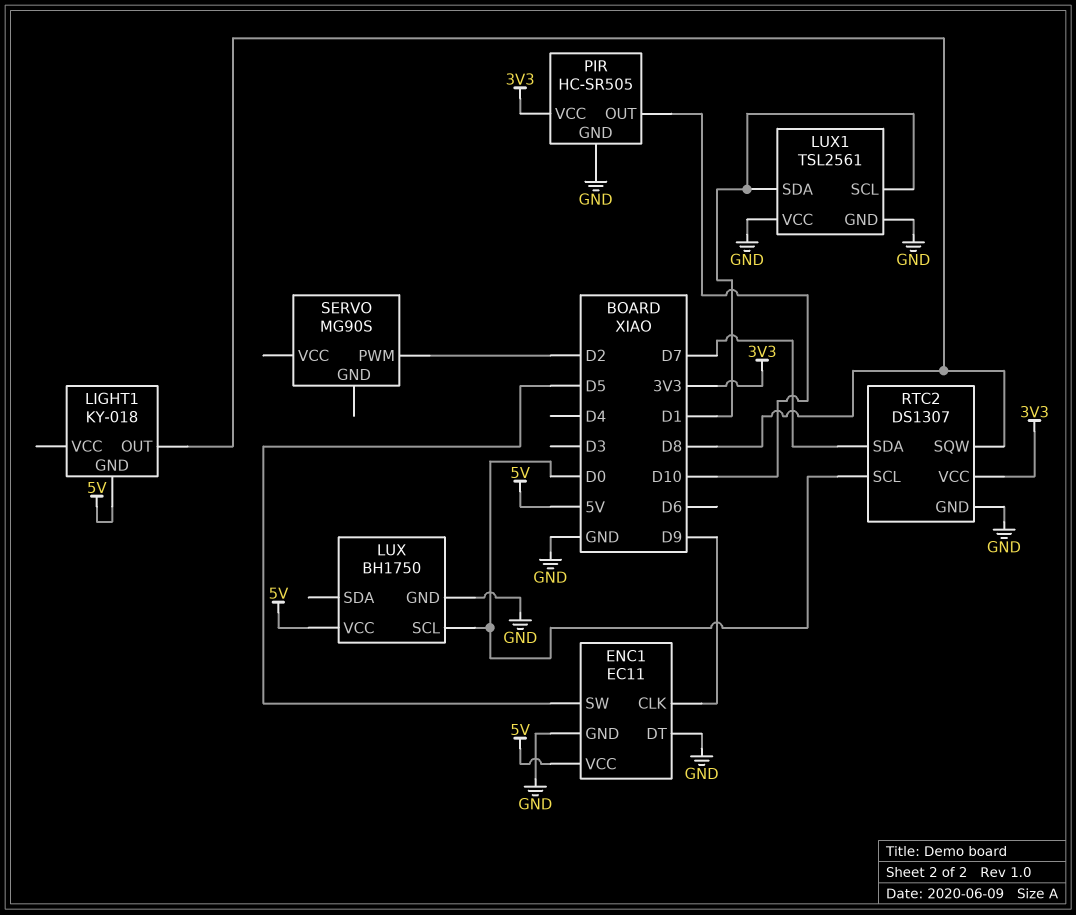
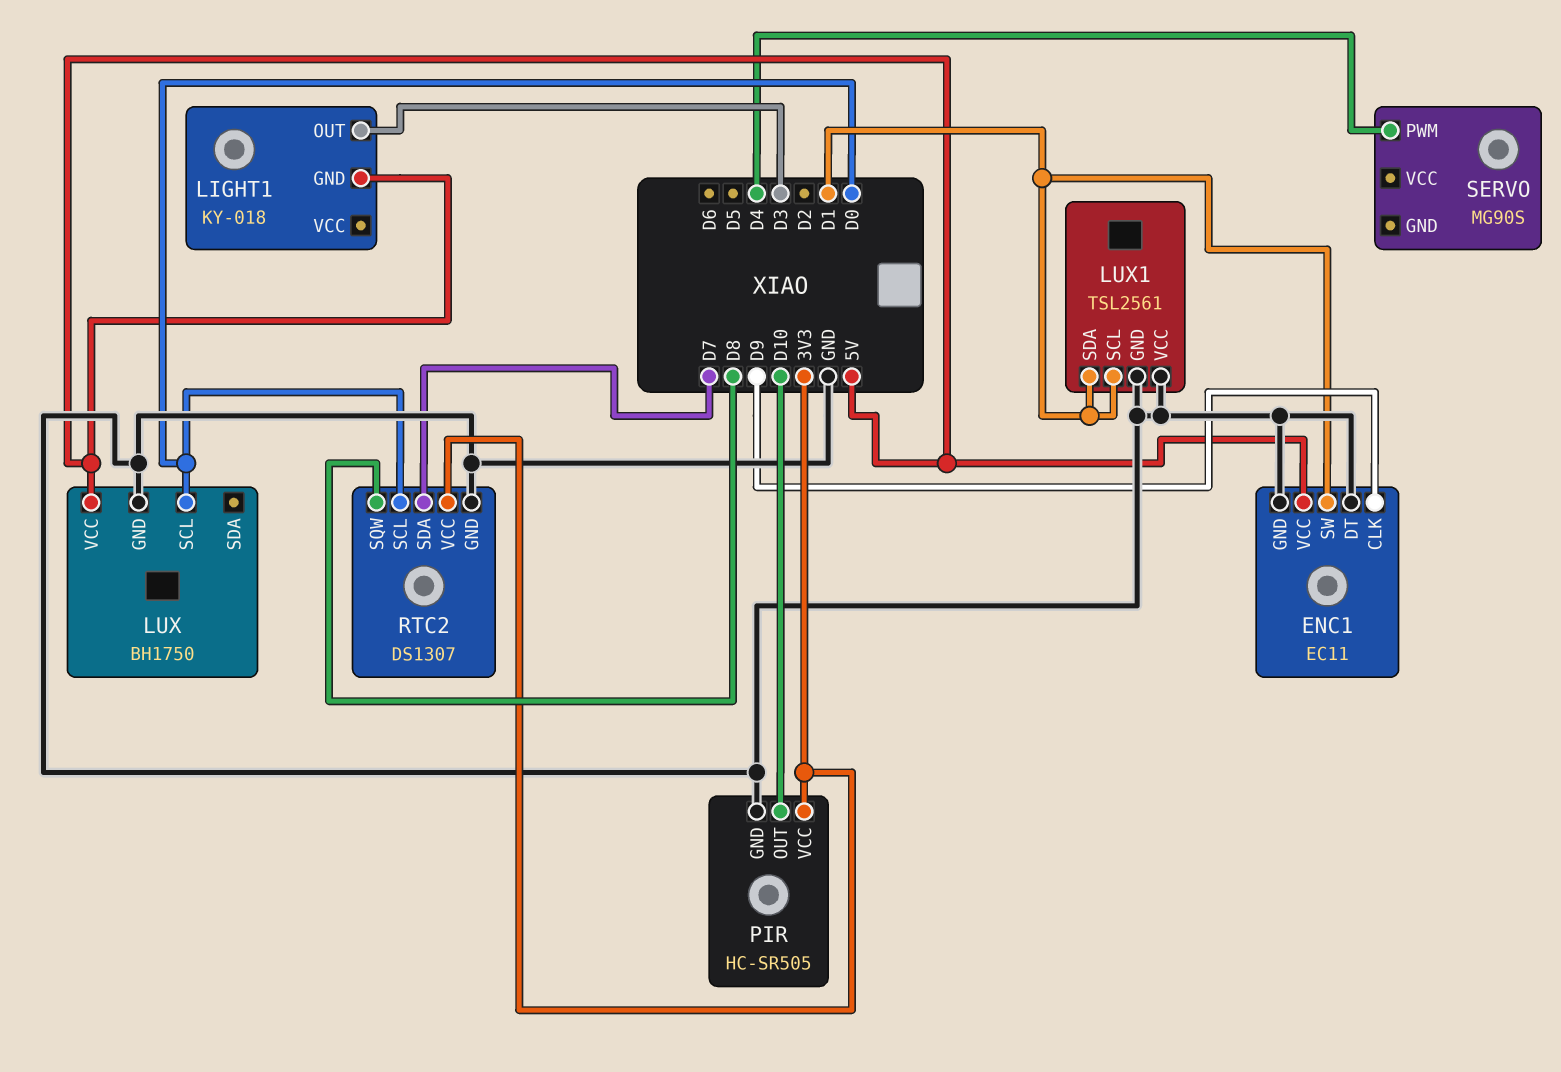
ENC1 pin SW: D5 -> D1
LIGHT1 pin OUT: D8 -> D3
SERVO pin PWM: D2 -> D4

